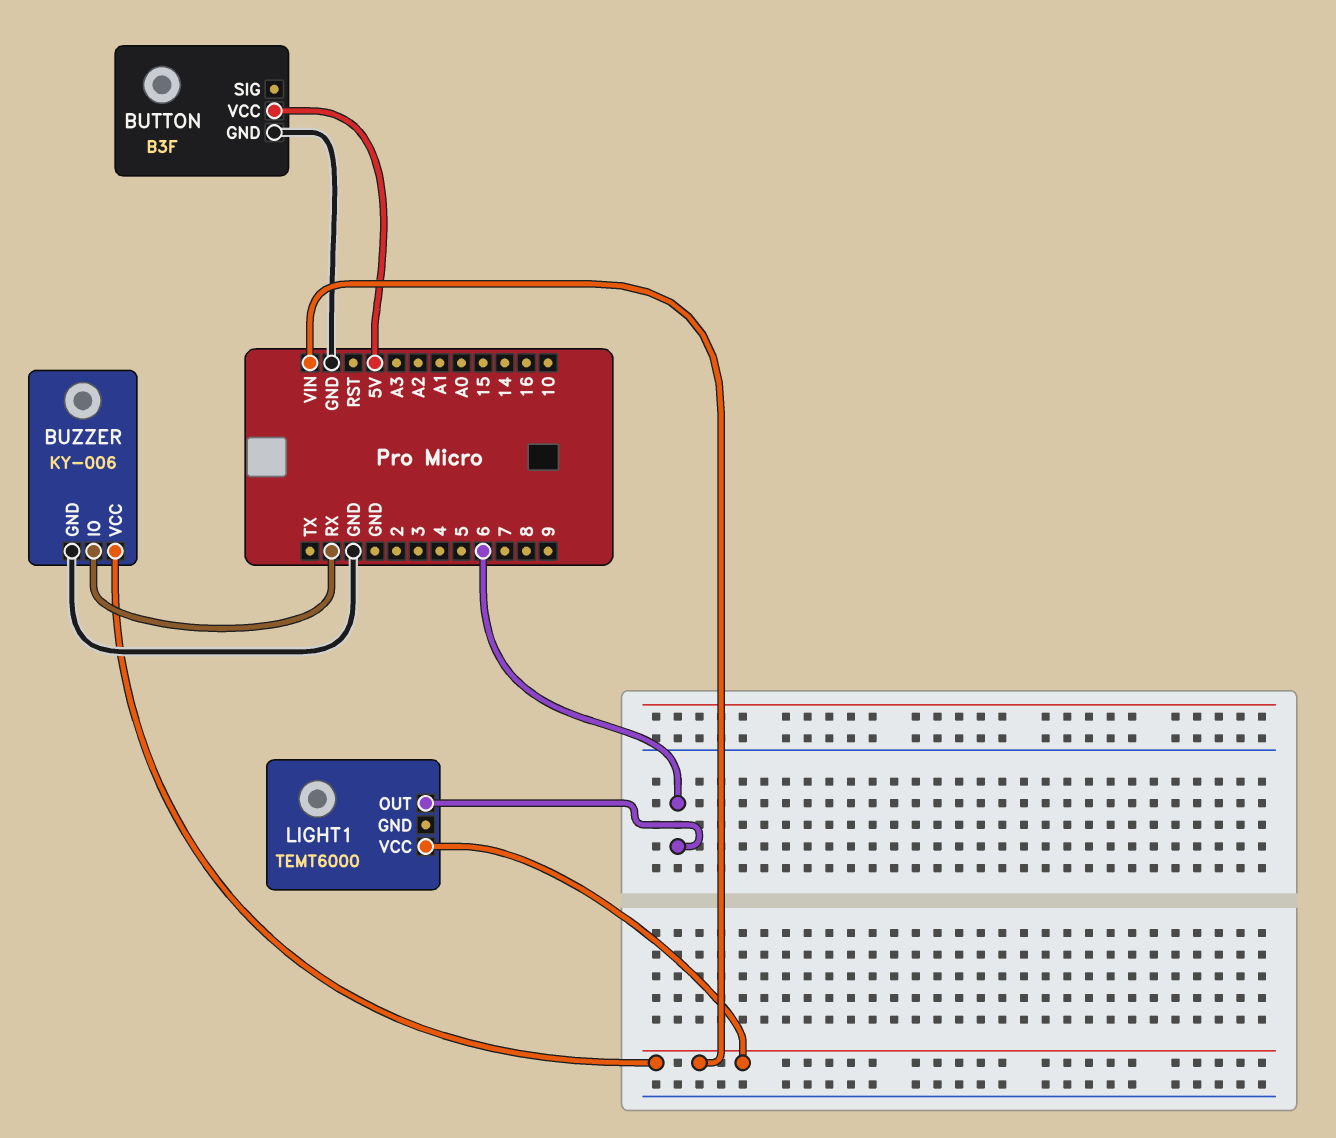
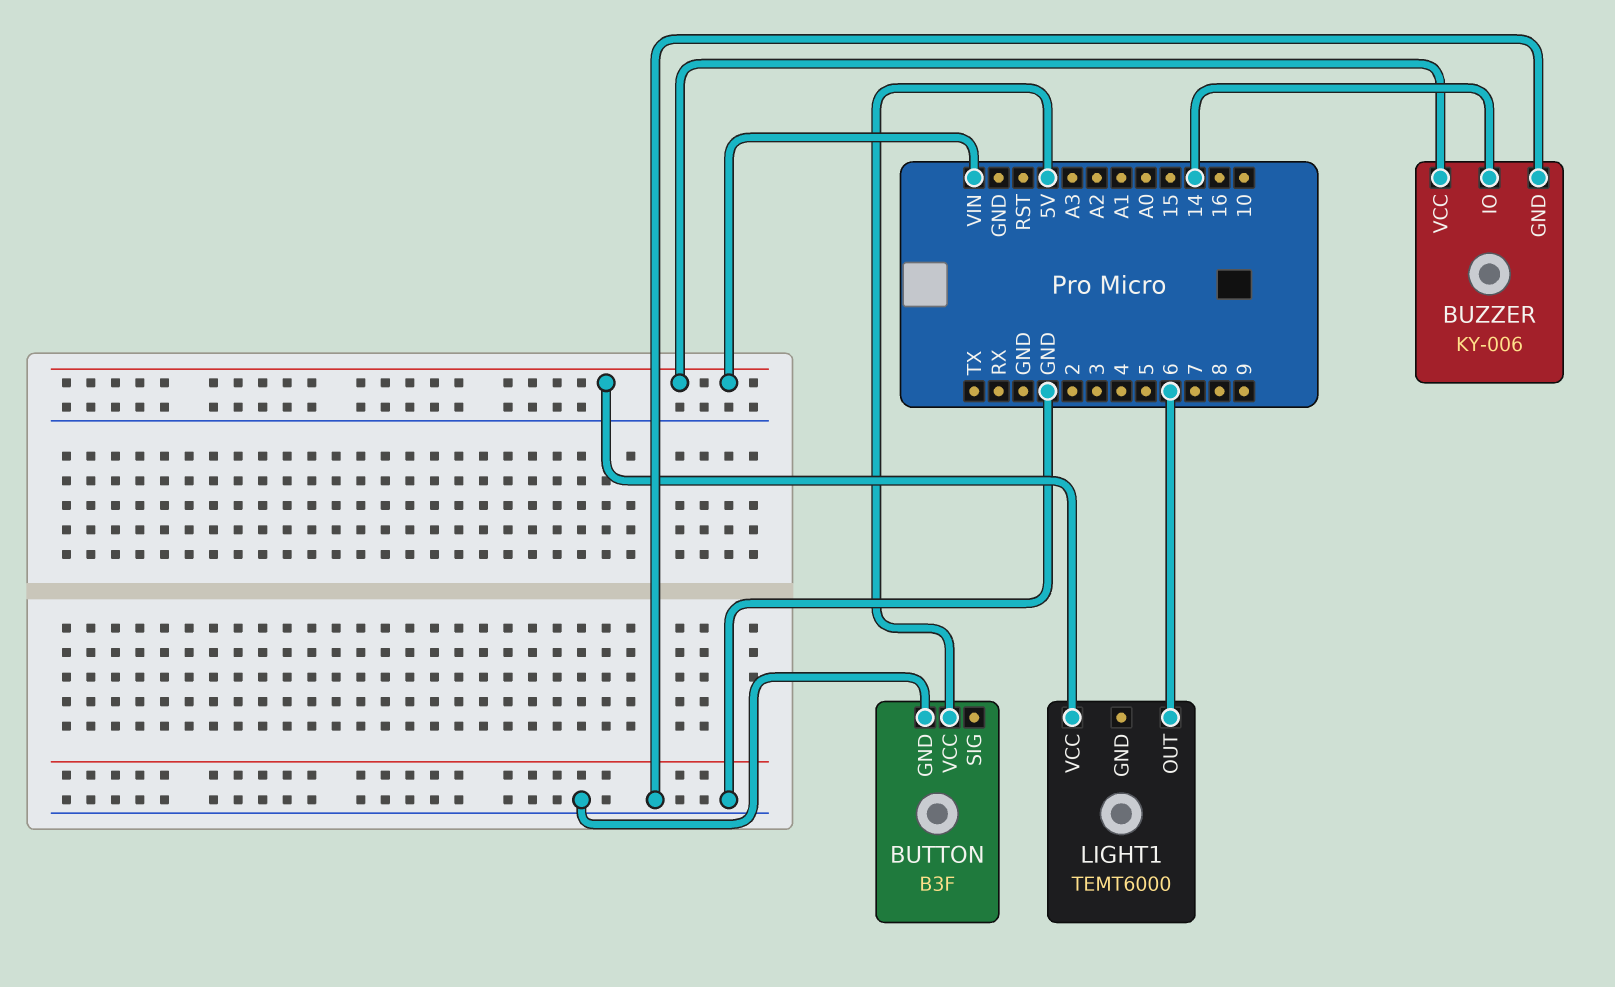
BUZZER pin IO: RX -> 14

